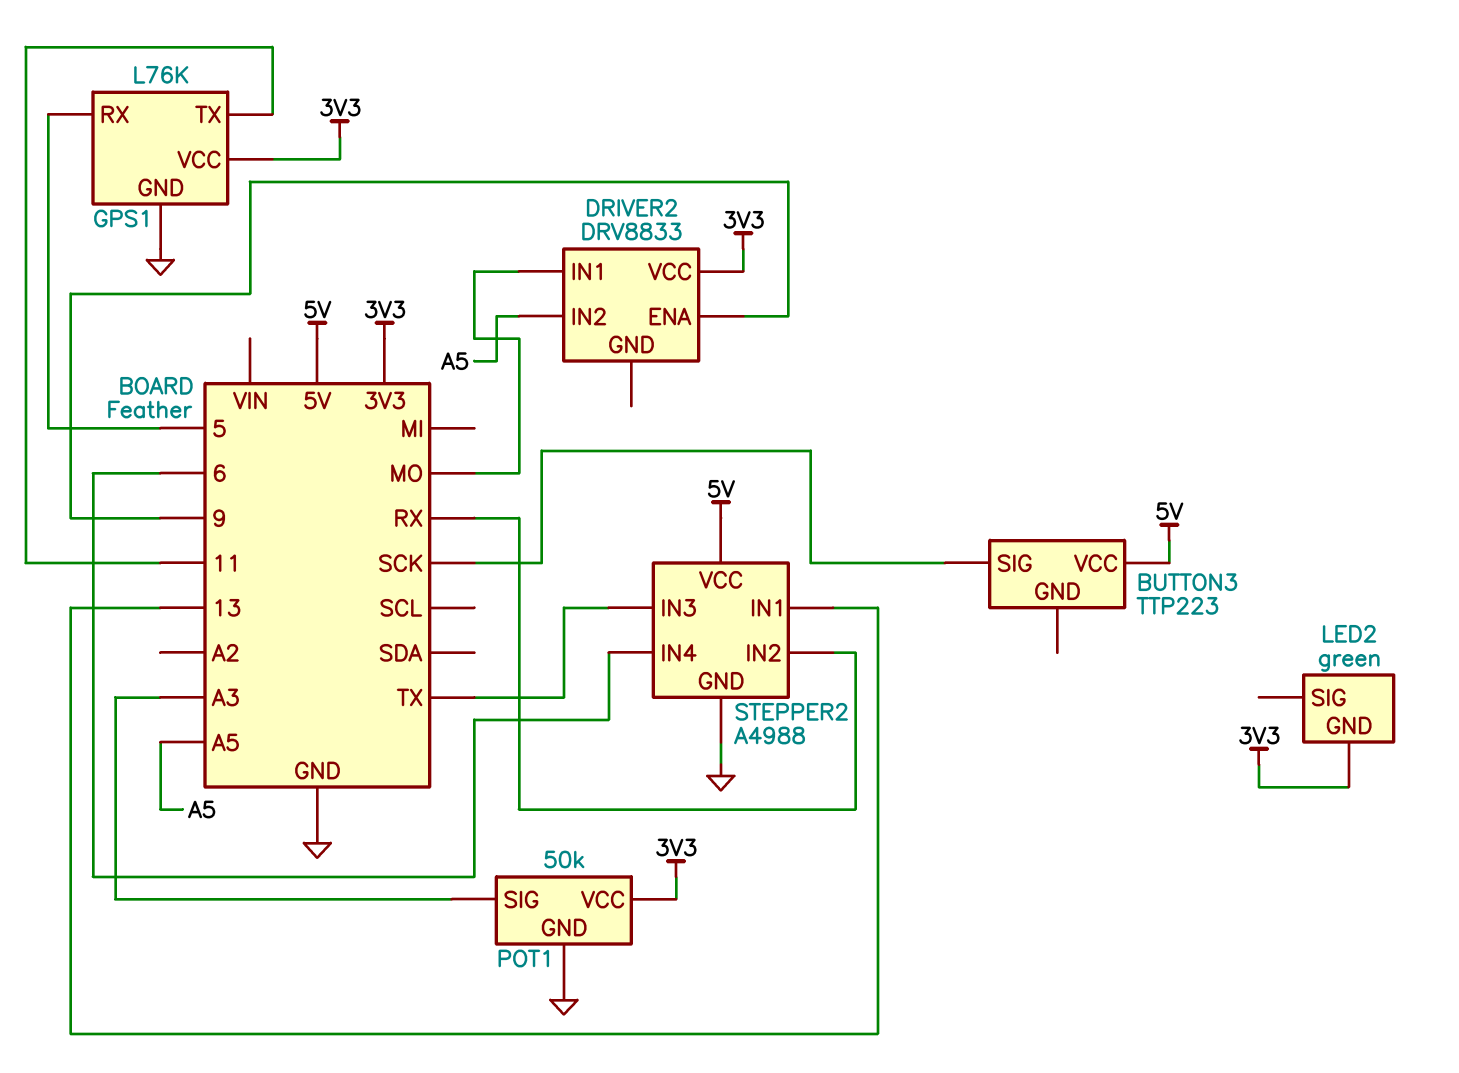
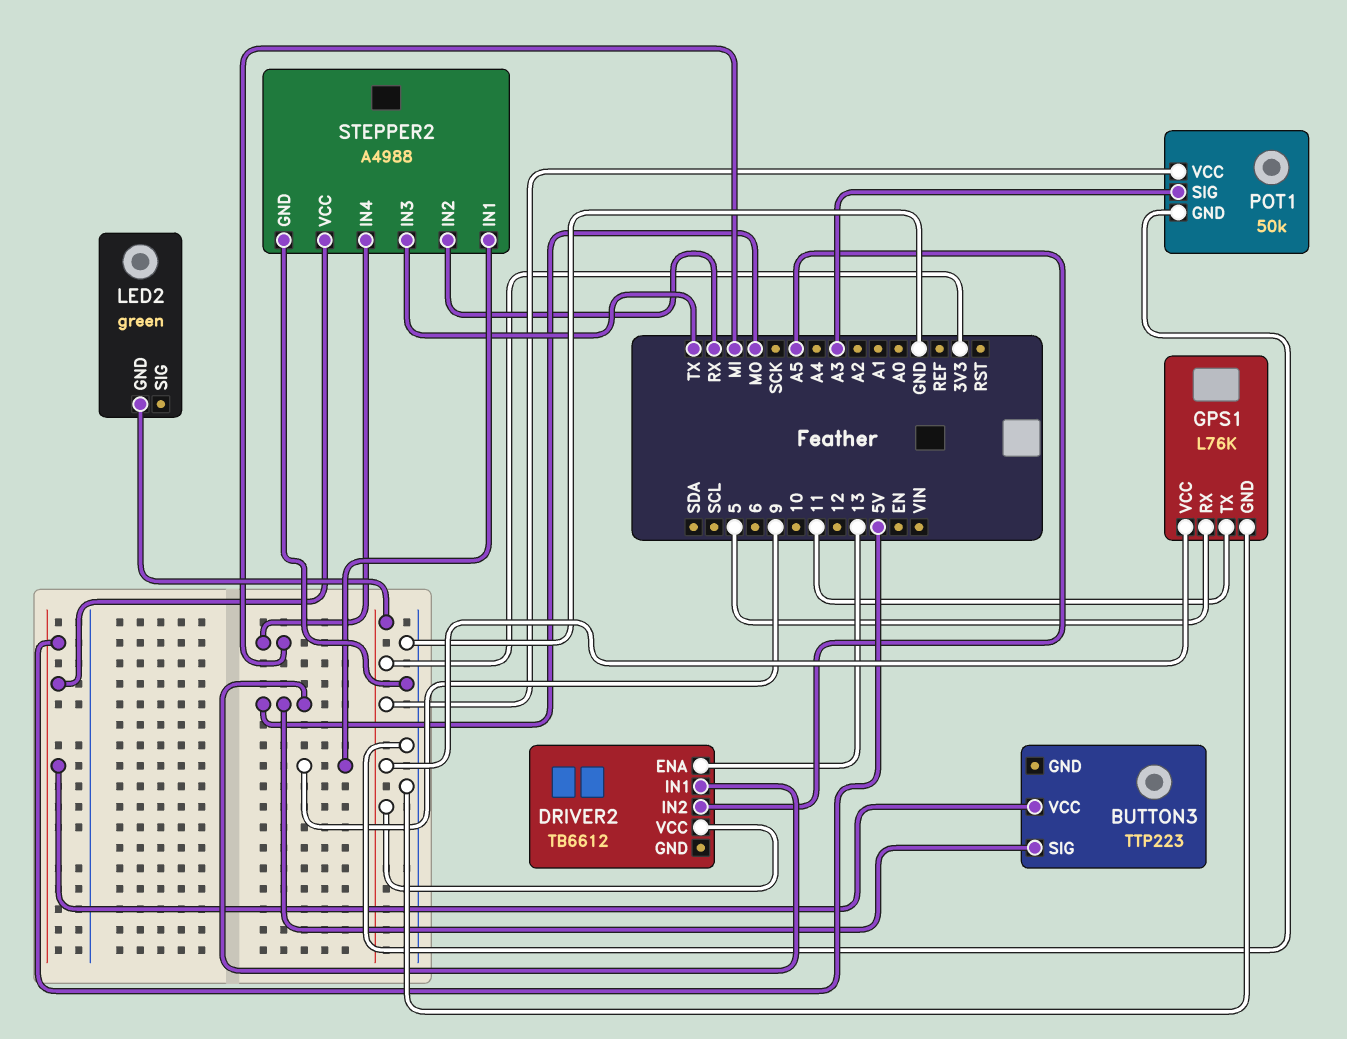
BUTTON3 pin SIG: SCK -> MO
DRIVER2: DRV8833 -> TB6612
DRIVER2 pin ENA: 9 -> 13
STEPPER2 pin IN1: 13 -> 9
STEPPER2 pin IN4: 6 -> MI

